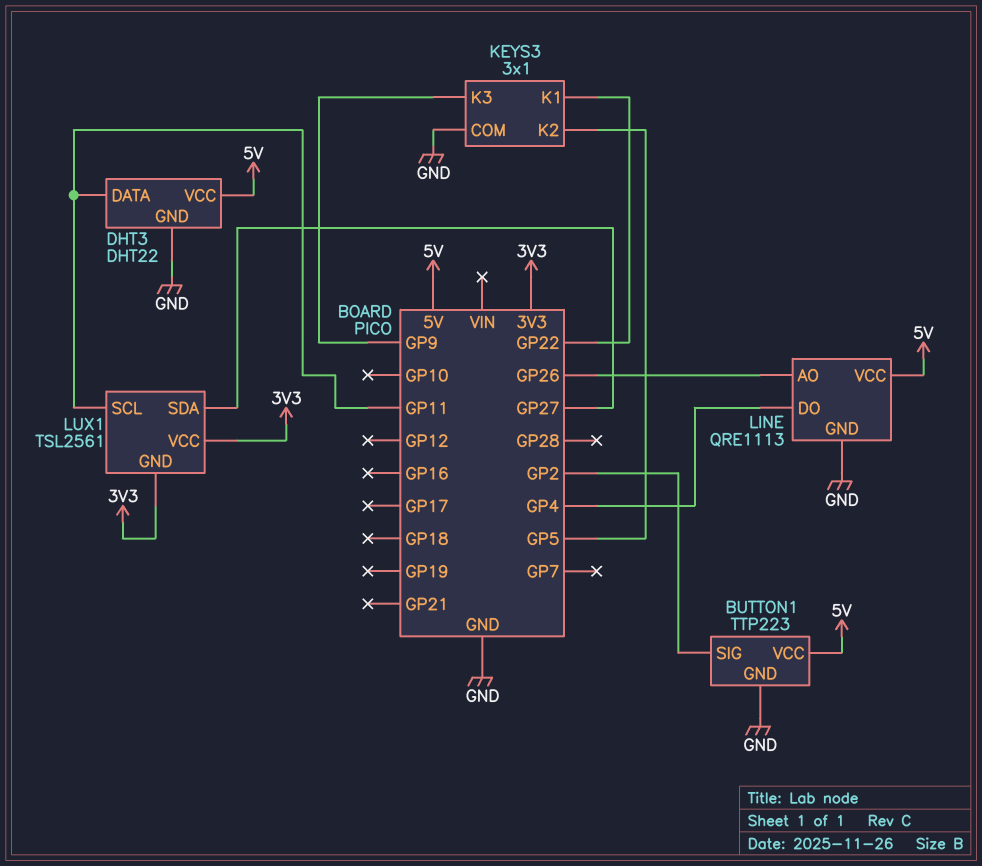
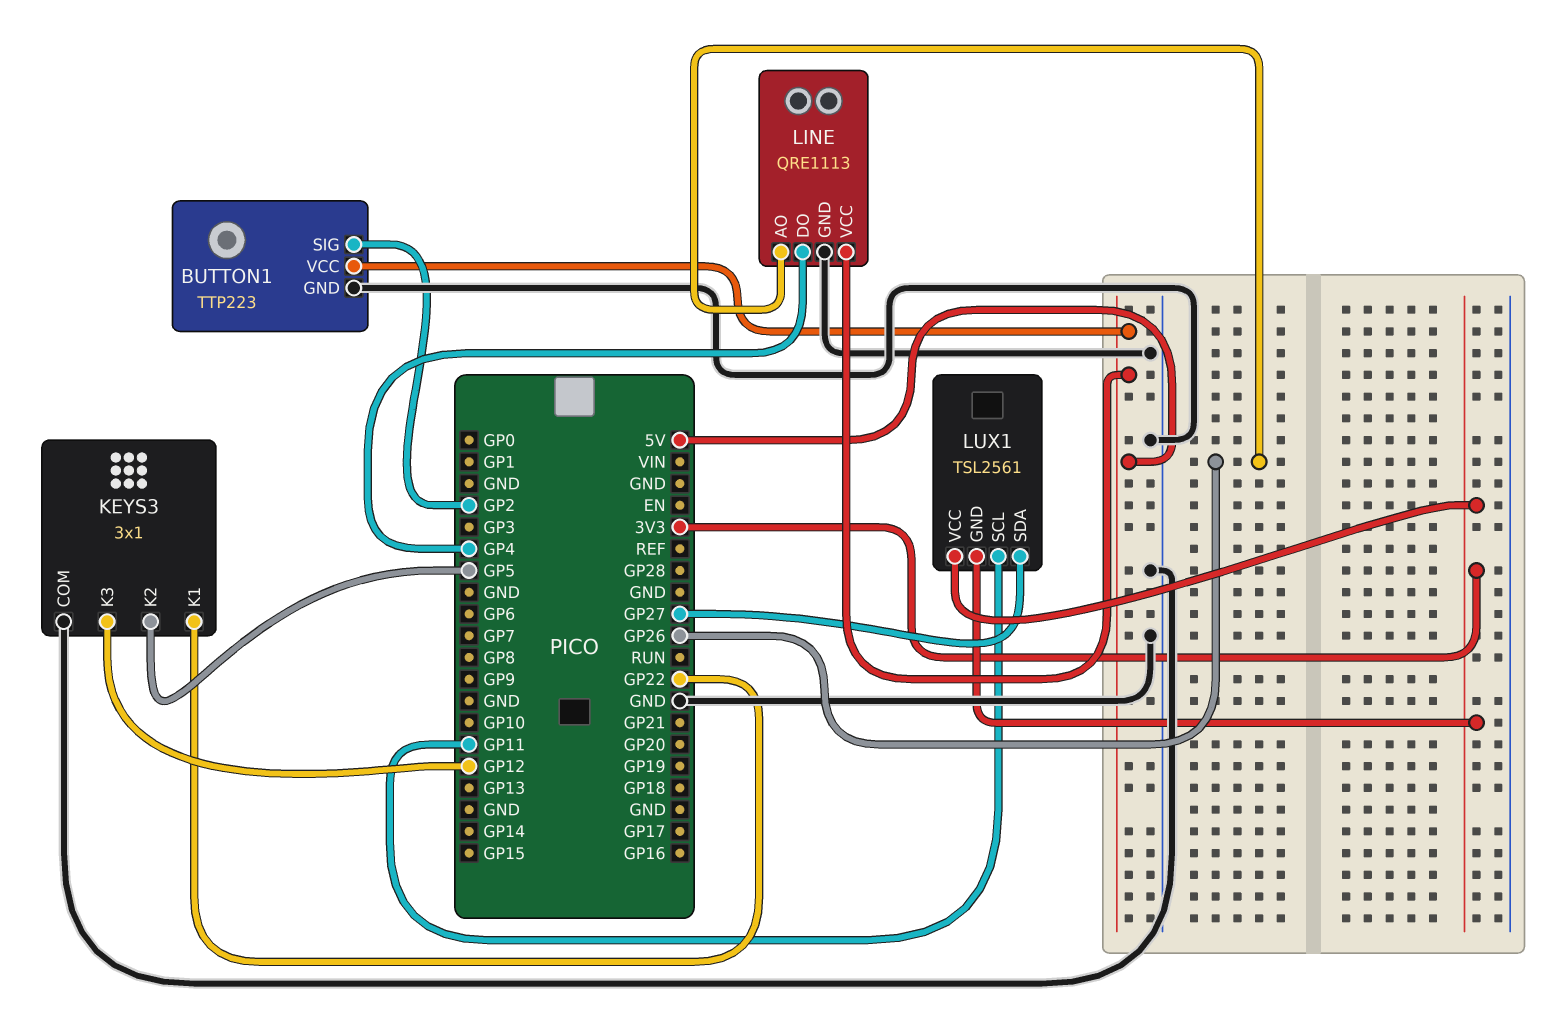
DHT3: DHT22 -> none
DHT3 pin DATA: GP11 -> none
DHT3 pin GND: GND -> none
DHT3 pin VCC: 5V -> none
KEYS3 pin K3: GP9 -> GP12

